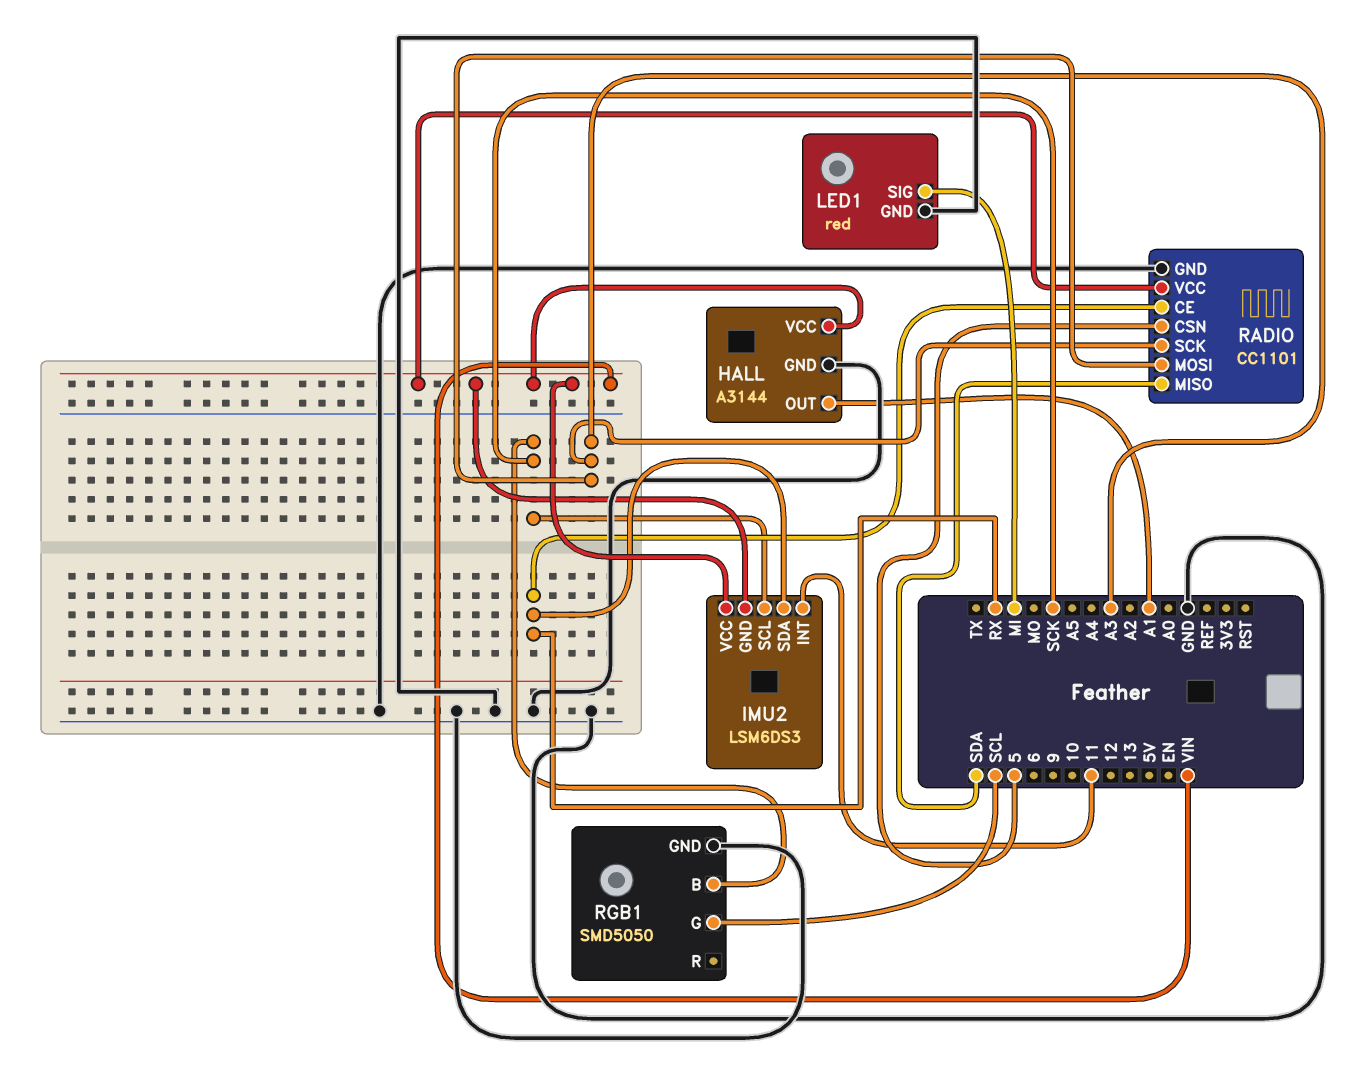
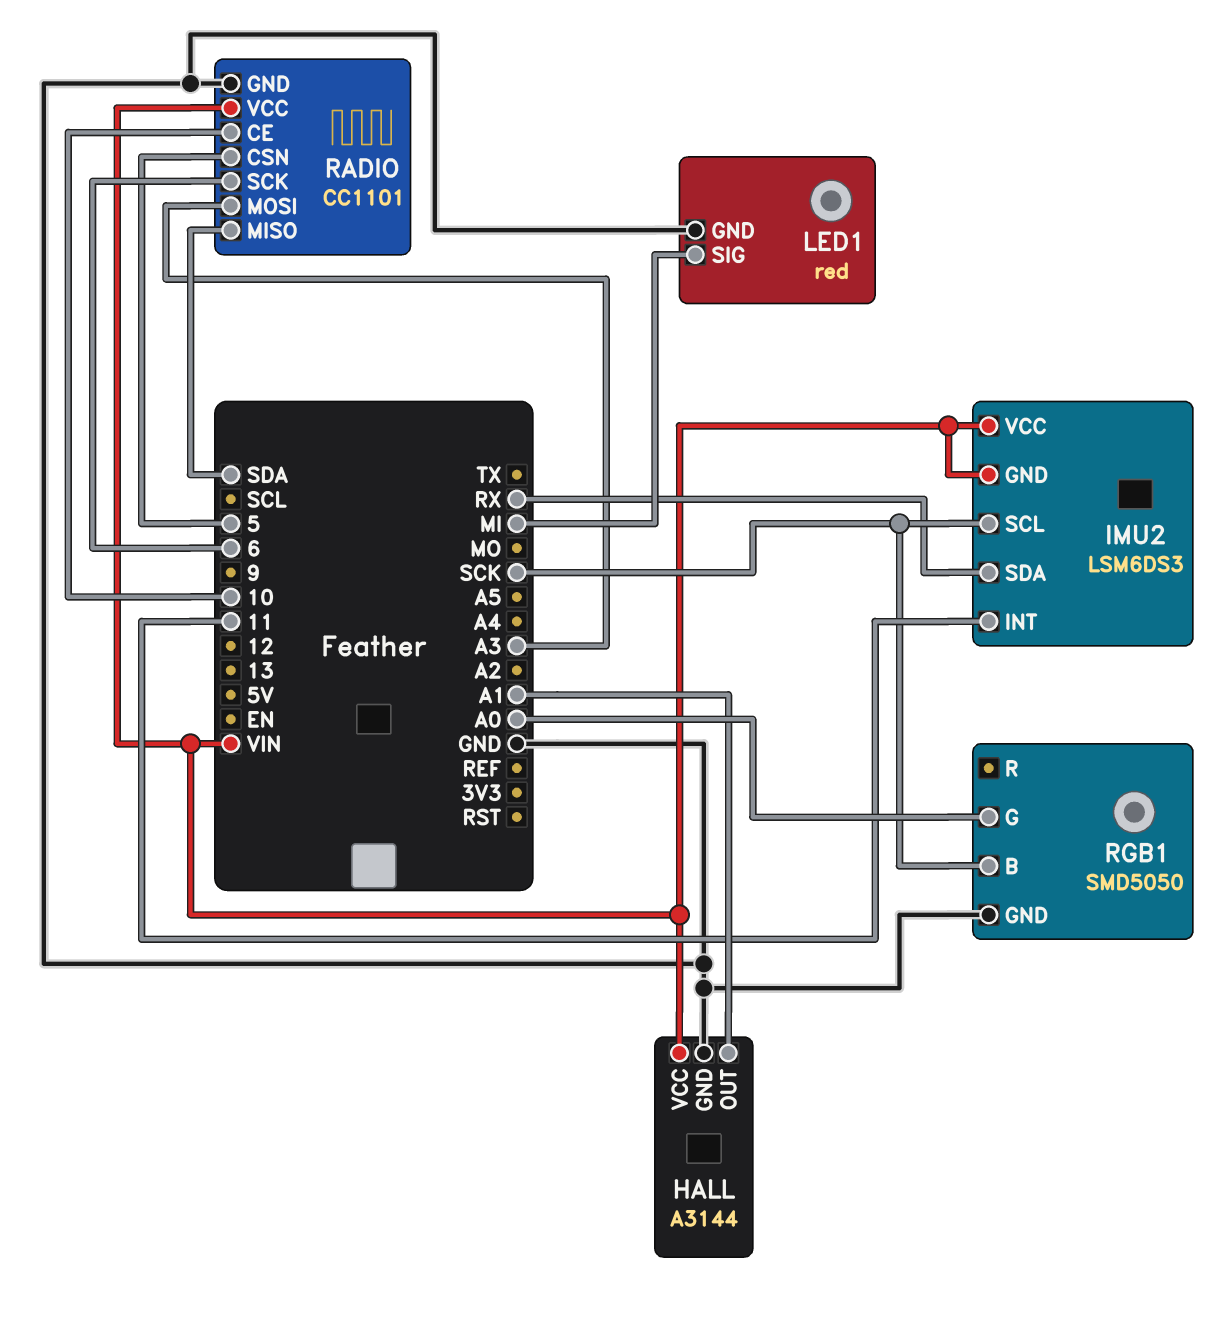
RADIO pin CE: RX -> 10
RADIO pin SCK: A3 -> 6
RGB1 pin G: SCL -> A0

